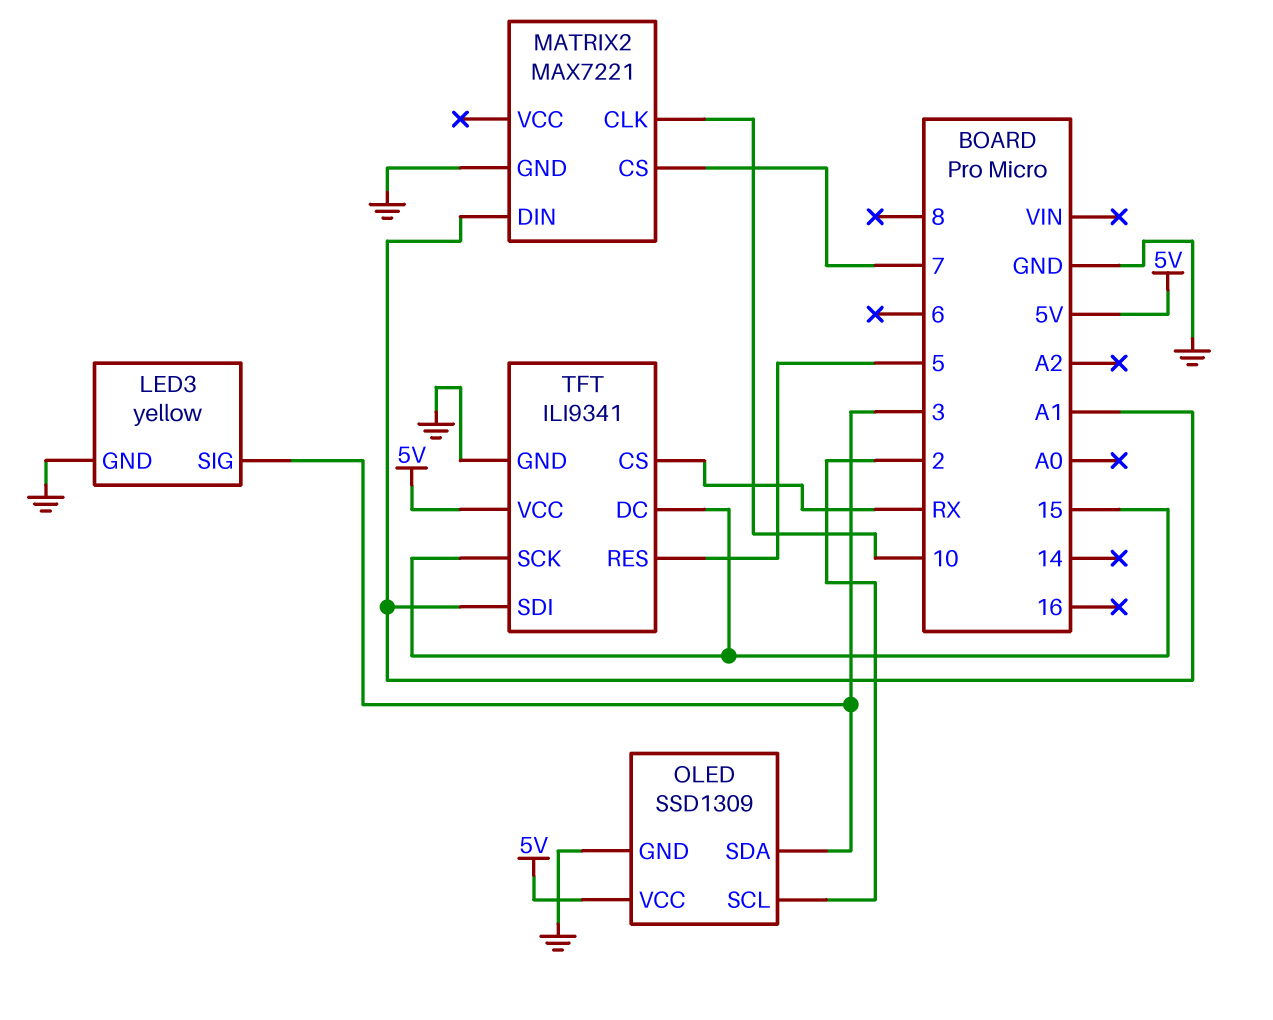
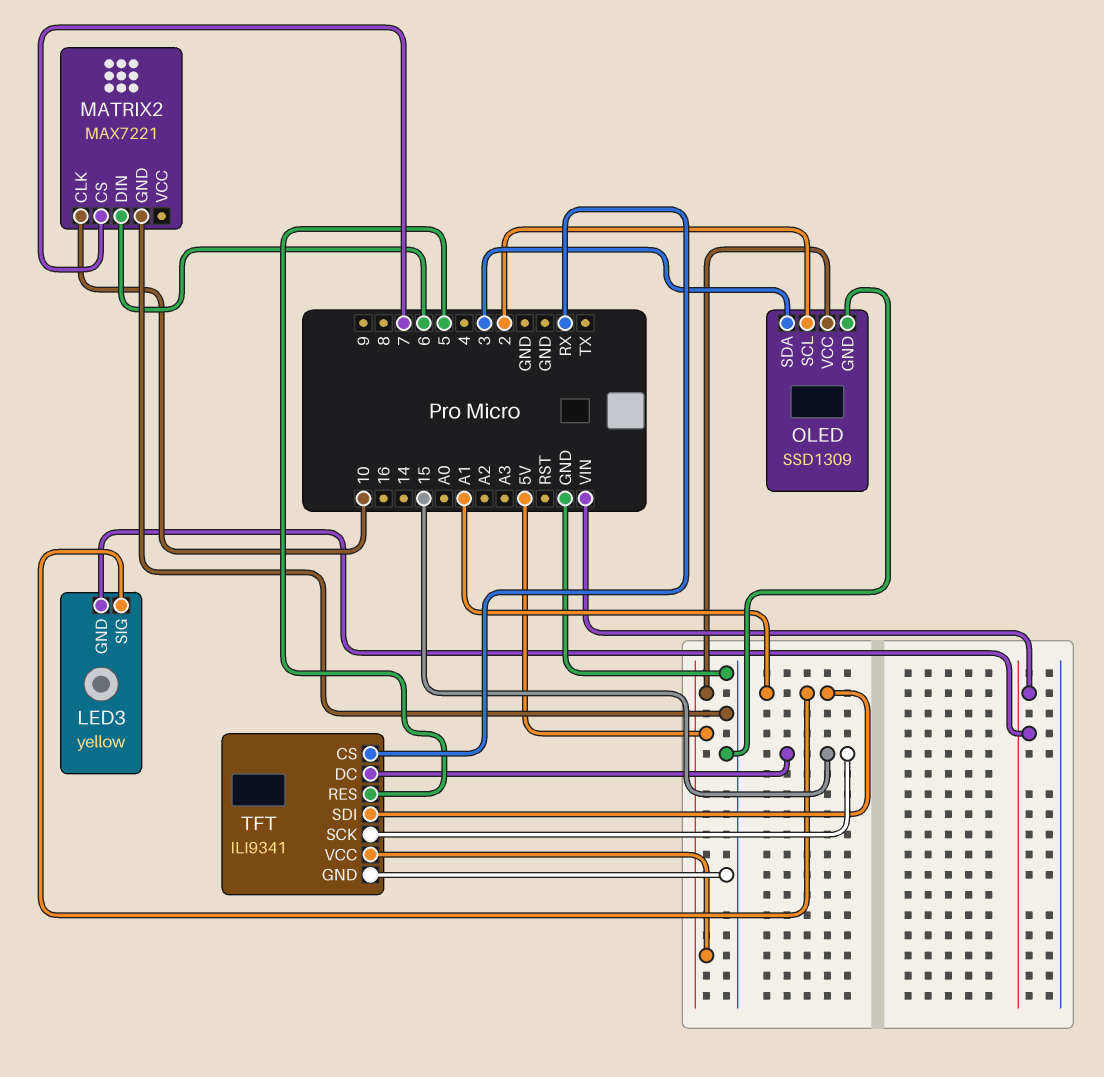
LED3 pin GND: GND -> VIN
LED3 pin SIG: 3 -> A1
MATRIX2 pin DIN: A1 -> 6

